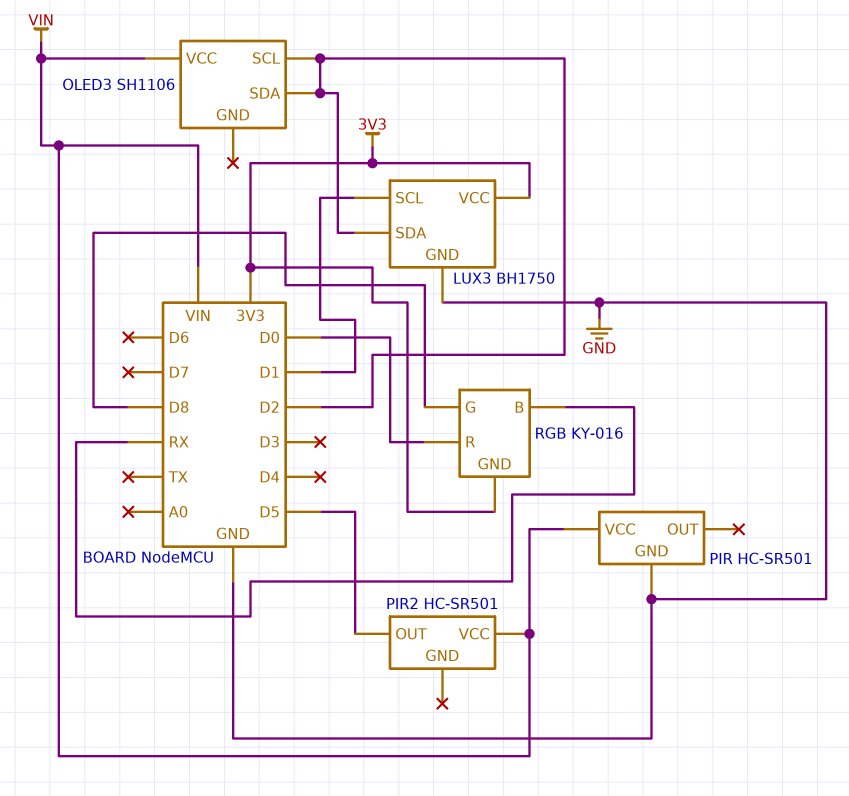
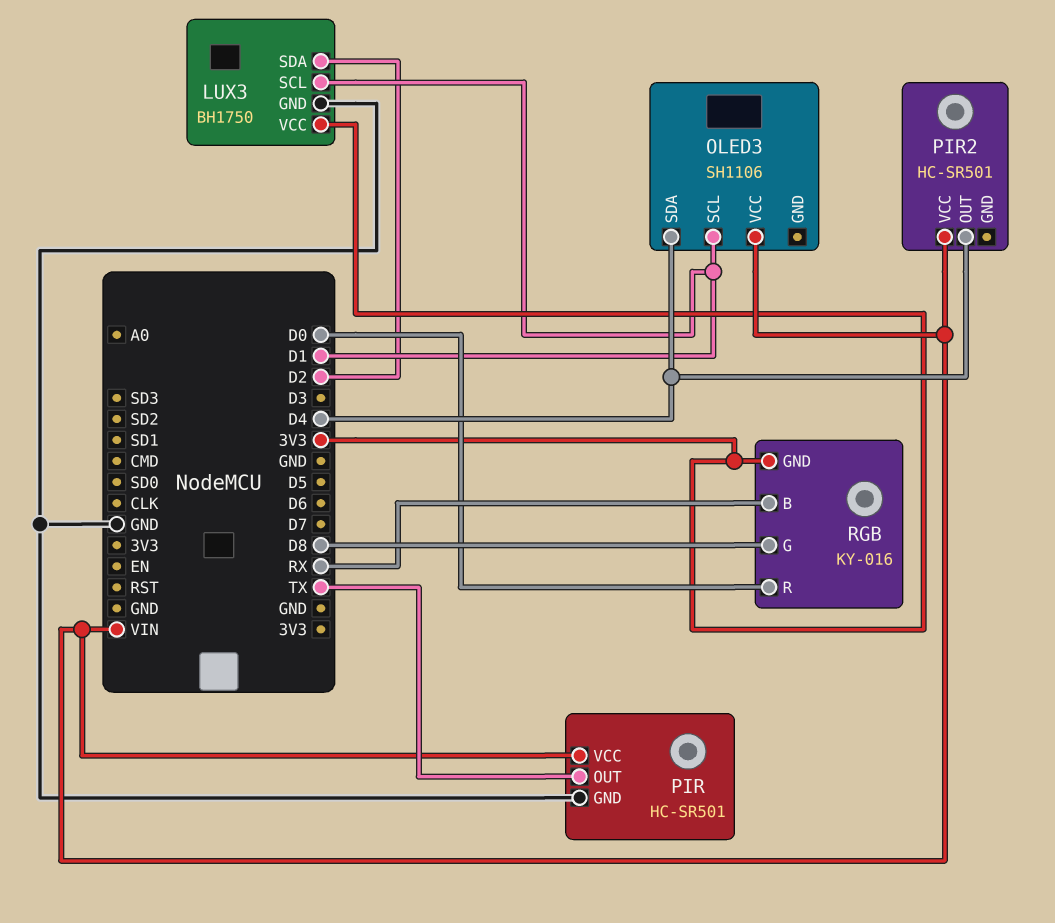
OLED3 pin SCL: D2 -> D1
OLED3 pin SDA: D2 -> D4
PIR pin OUT: none -> TX
PIR2 pin OUT: D5 -> D4

